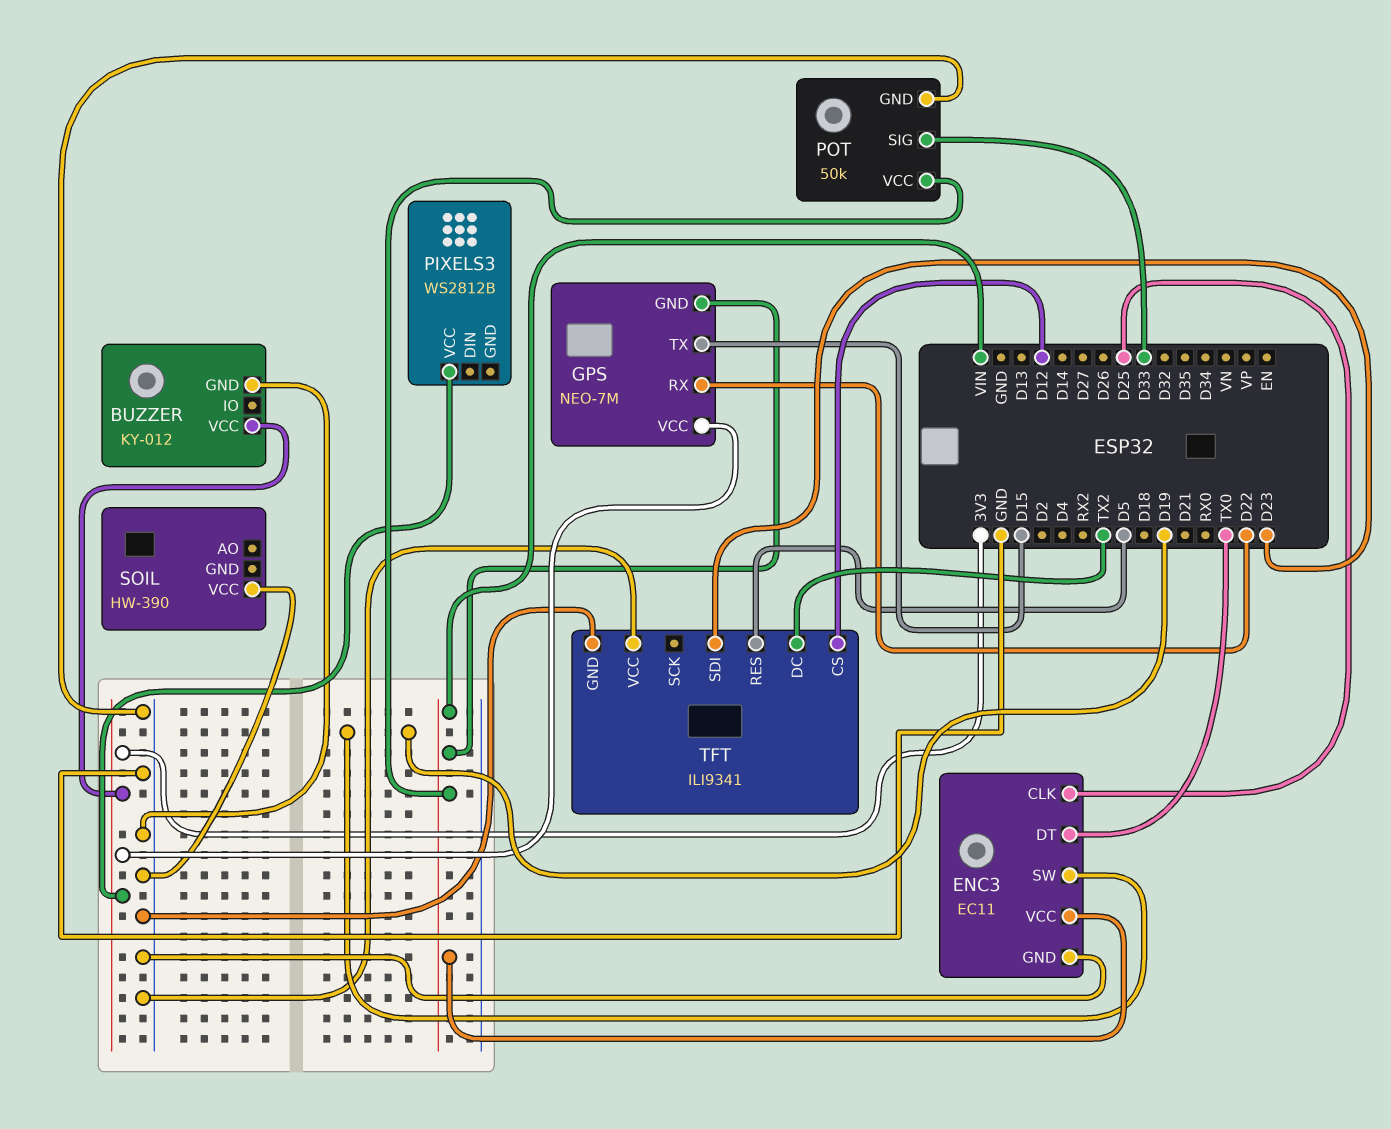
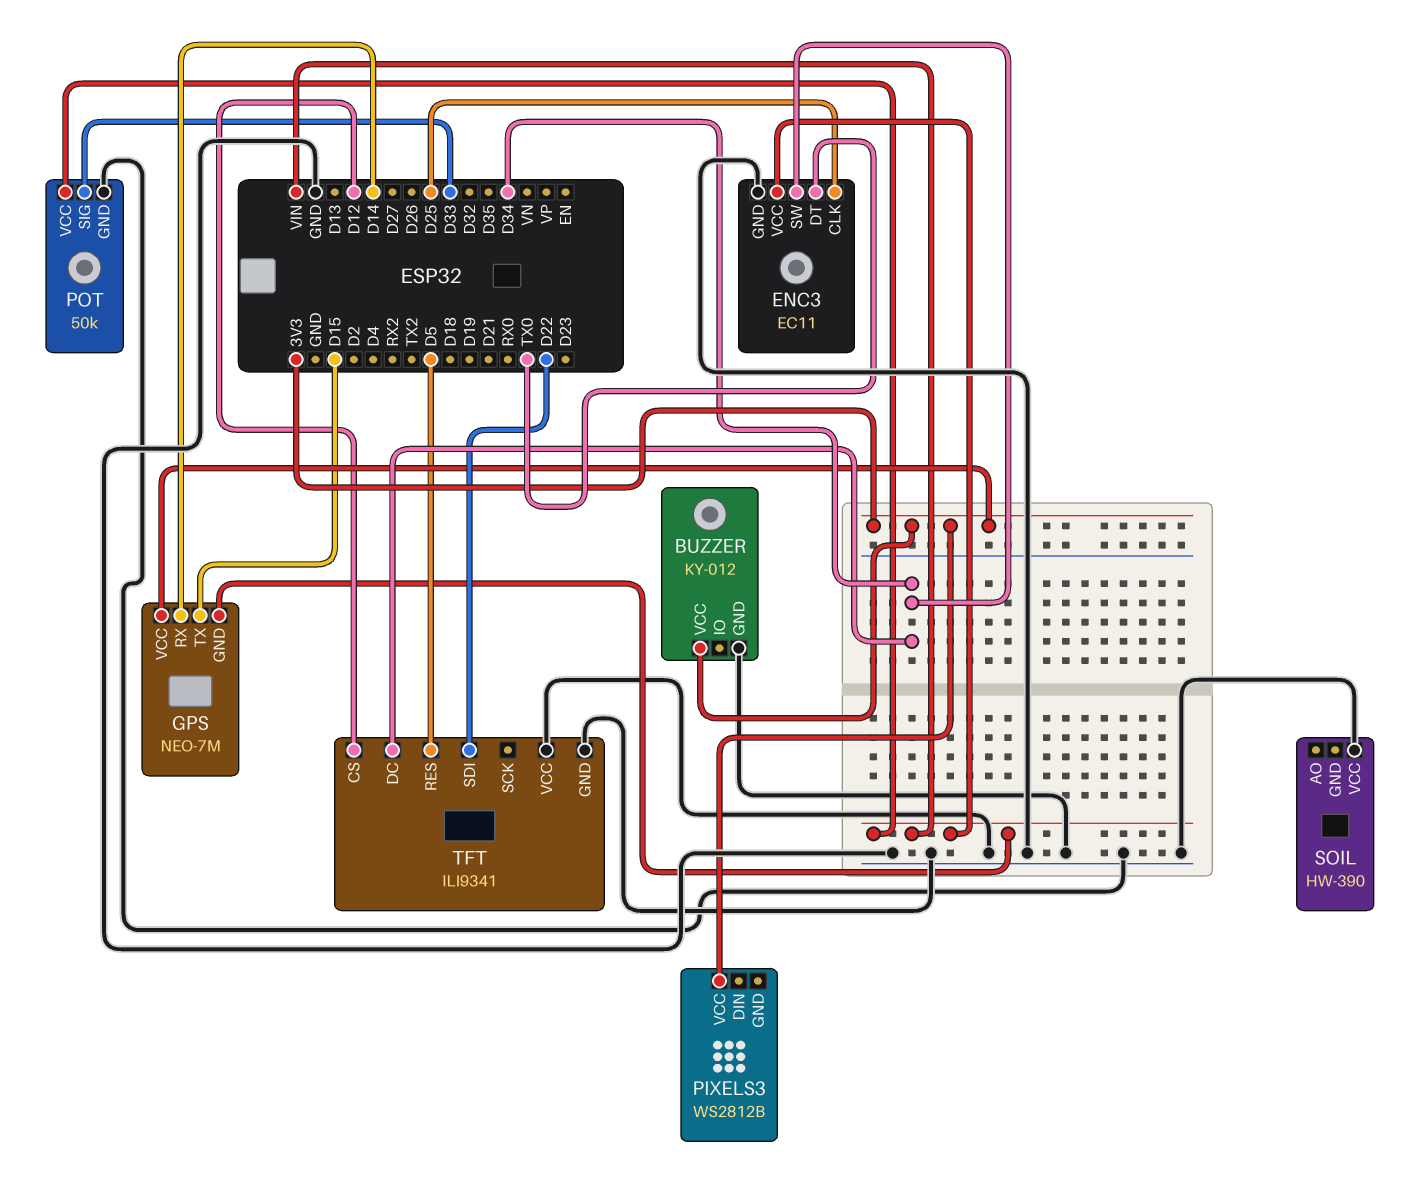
ENC3 pin SW: D19 -> D34
GPS pin RX: D22 -> D14
TFT pin DC: TX2 -> D34
TFT pin SDI: D23 -> D22

